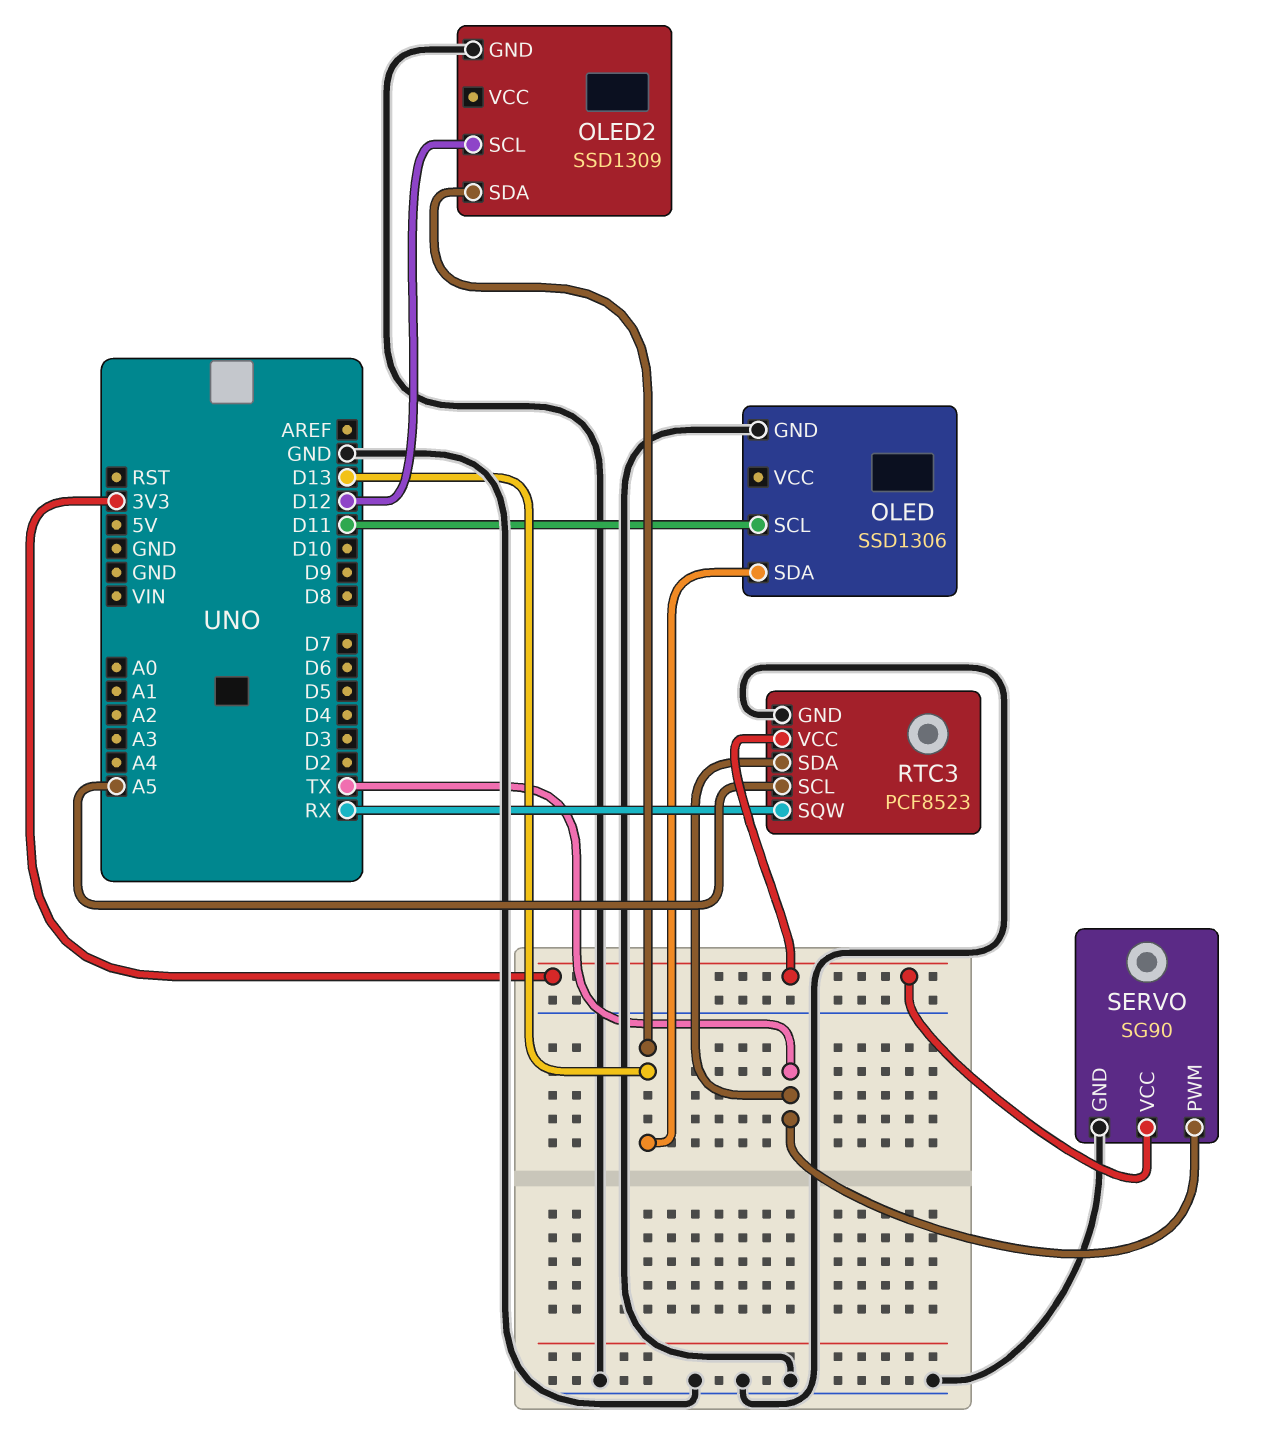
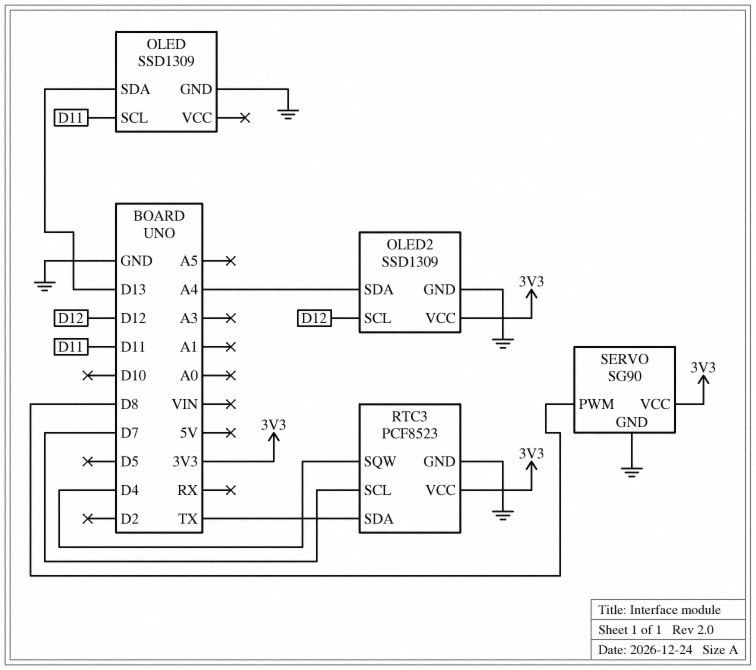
OLED: SSD1306 -> SSD1309
OLED2 pin SDA: D13 -> A4
OLED2 pin VCC: none -> 3V3
RTC3 pin SCL: A5 -> D7
RTC3 pin SQW: RX -> D4
SERVO pin PWM: TX -> D8

